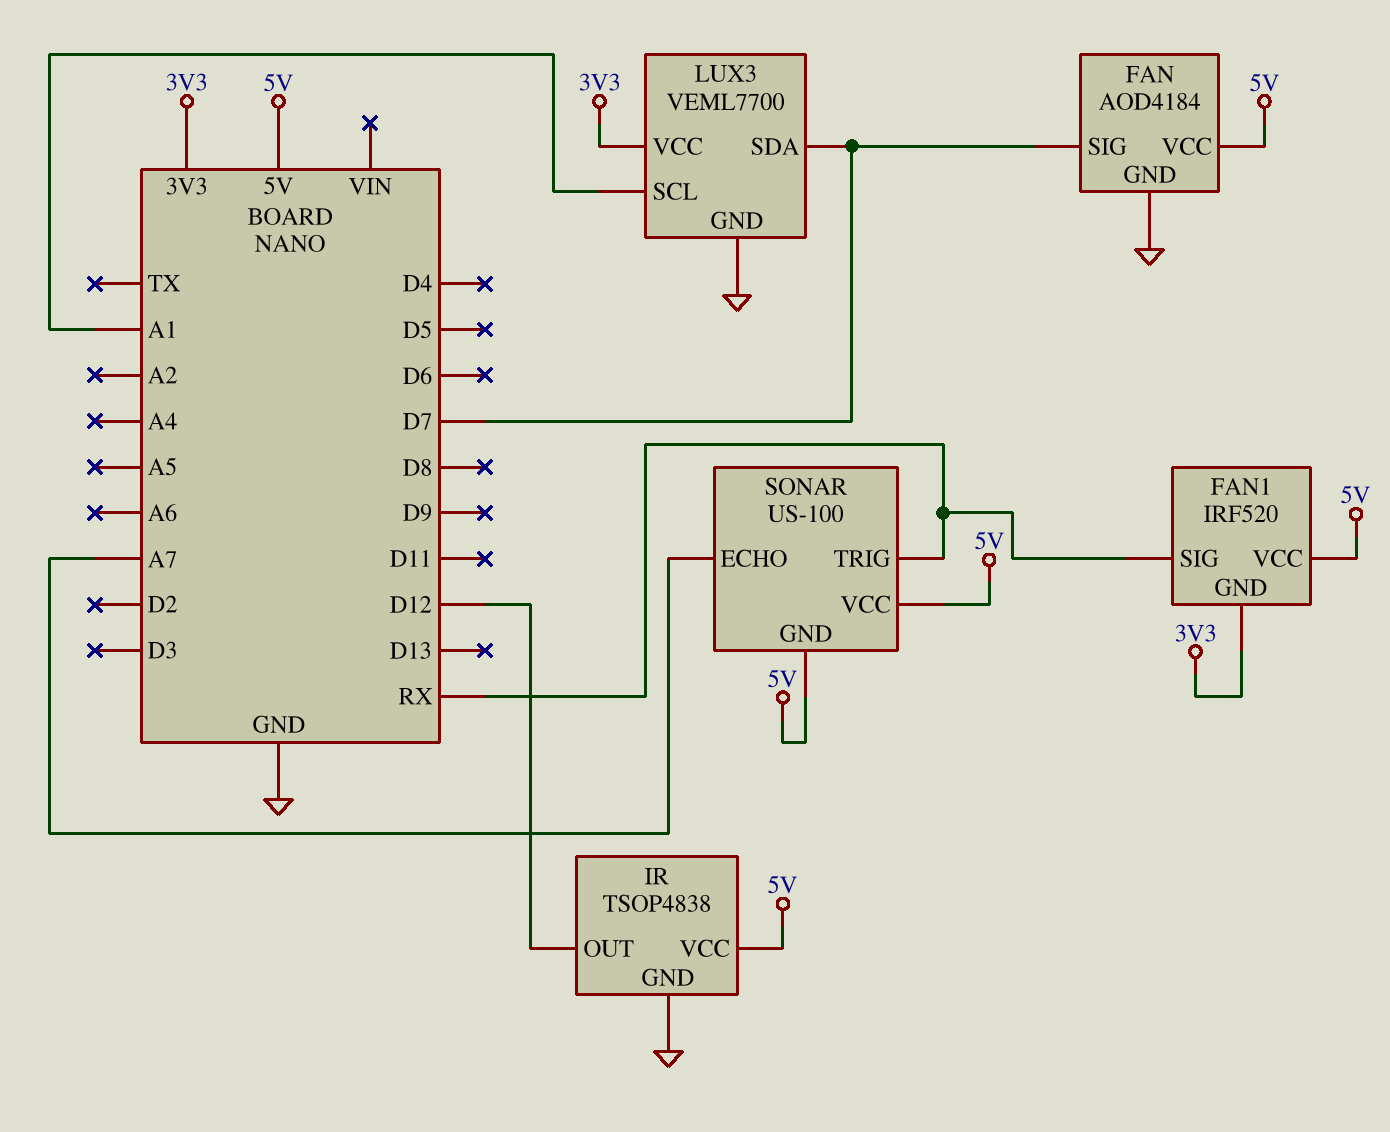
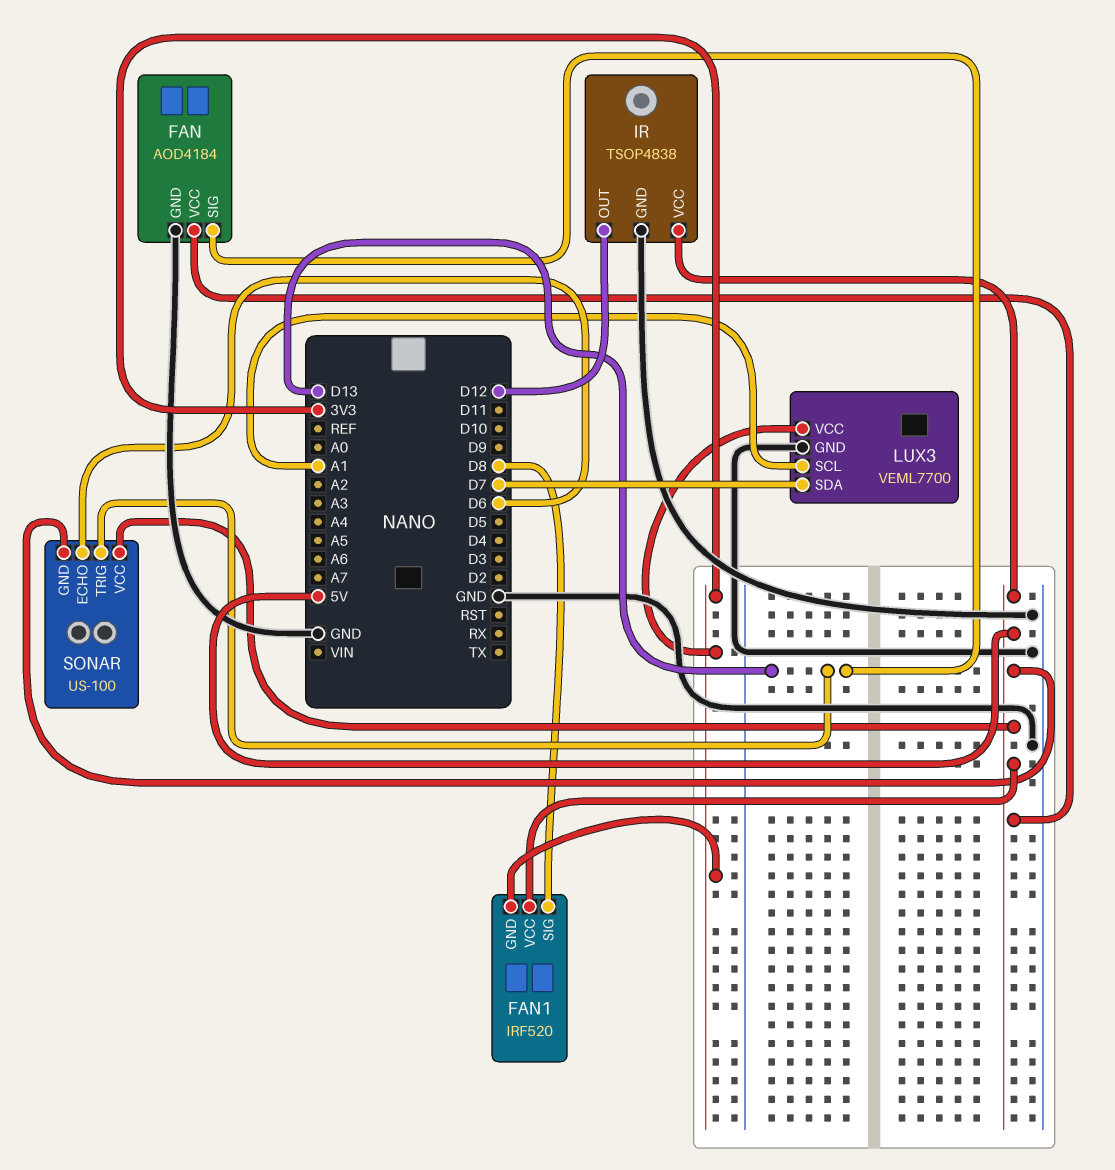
FAN pin SIG: D7 -> D13
FAN1 pin SIG: RX -> D8
SONAR pin ECHO: A7 -> D6
SONAR pin TRIG: RX -> D13

